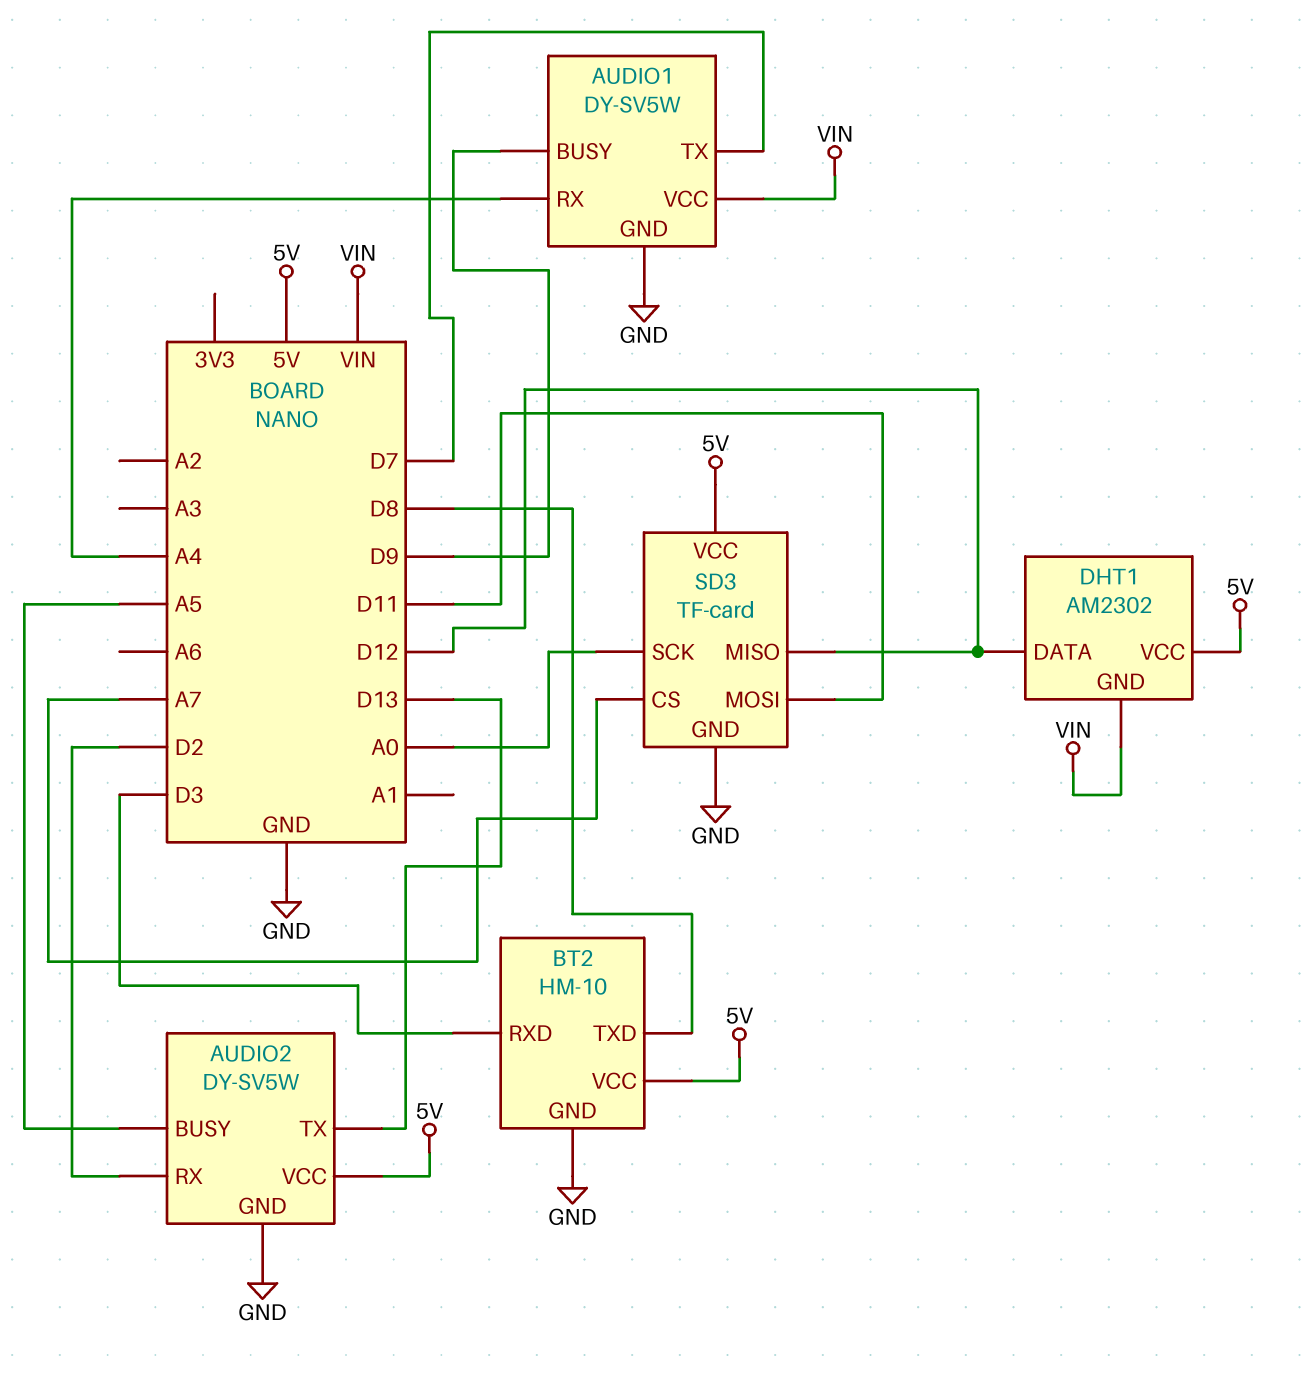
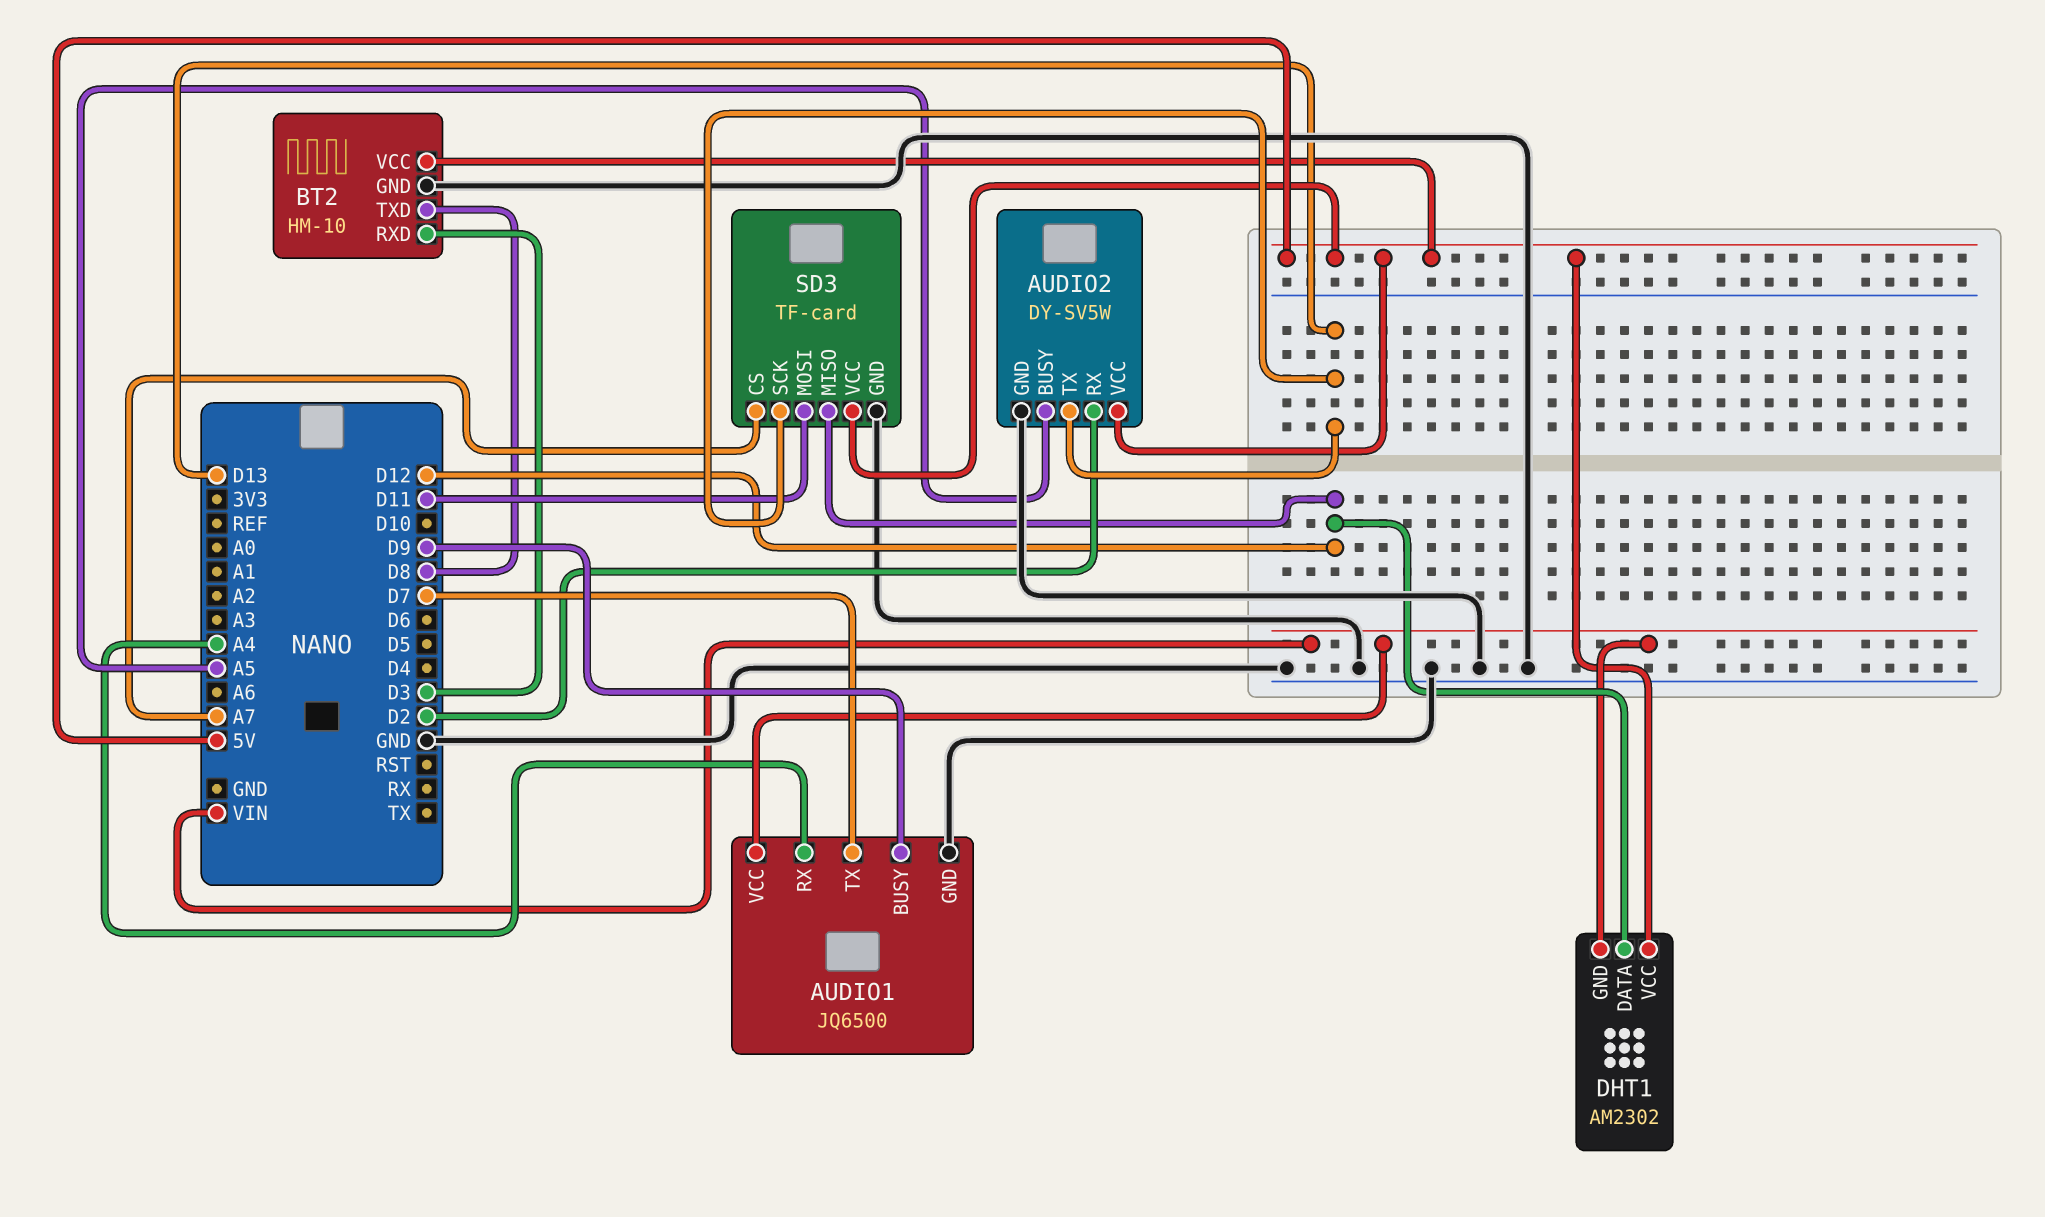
AUDIO1: DY-SV5W -> JQ6500
SD3 pin SCK: A0 -> D13

